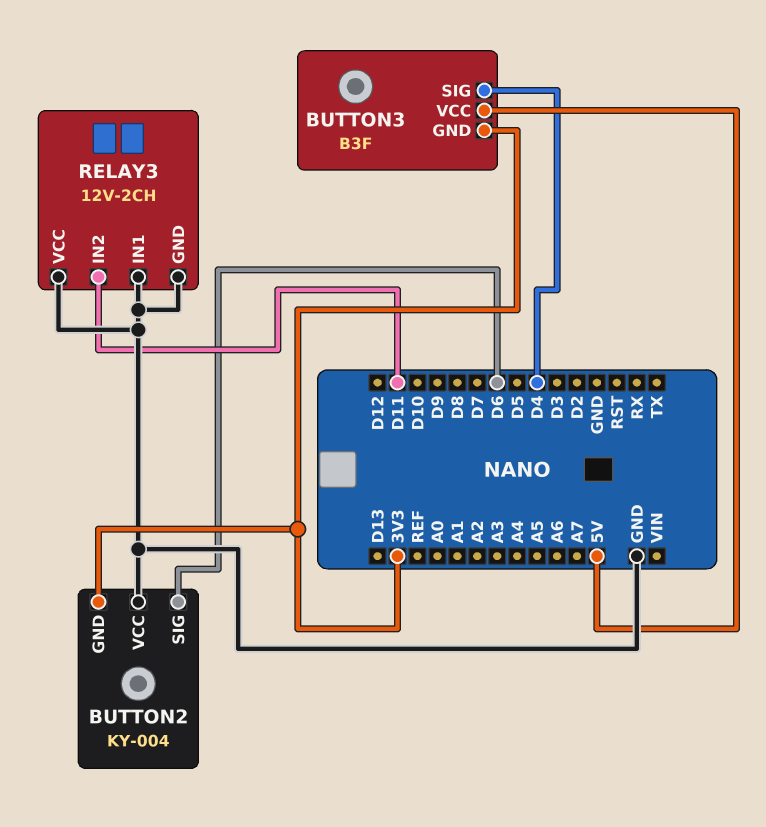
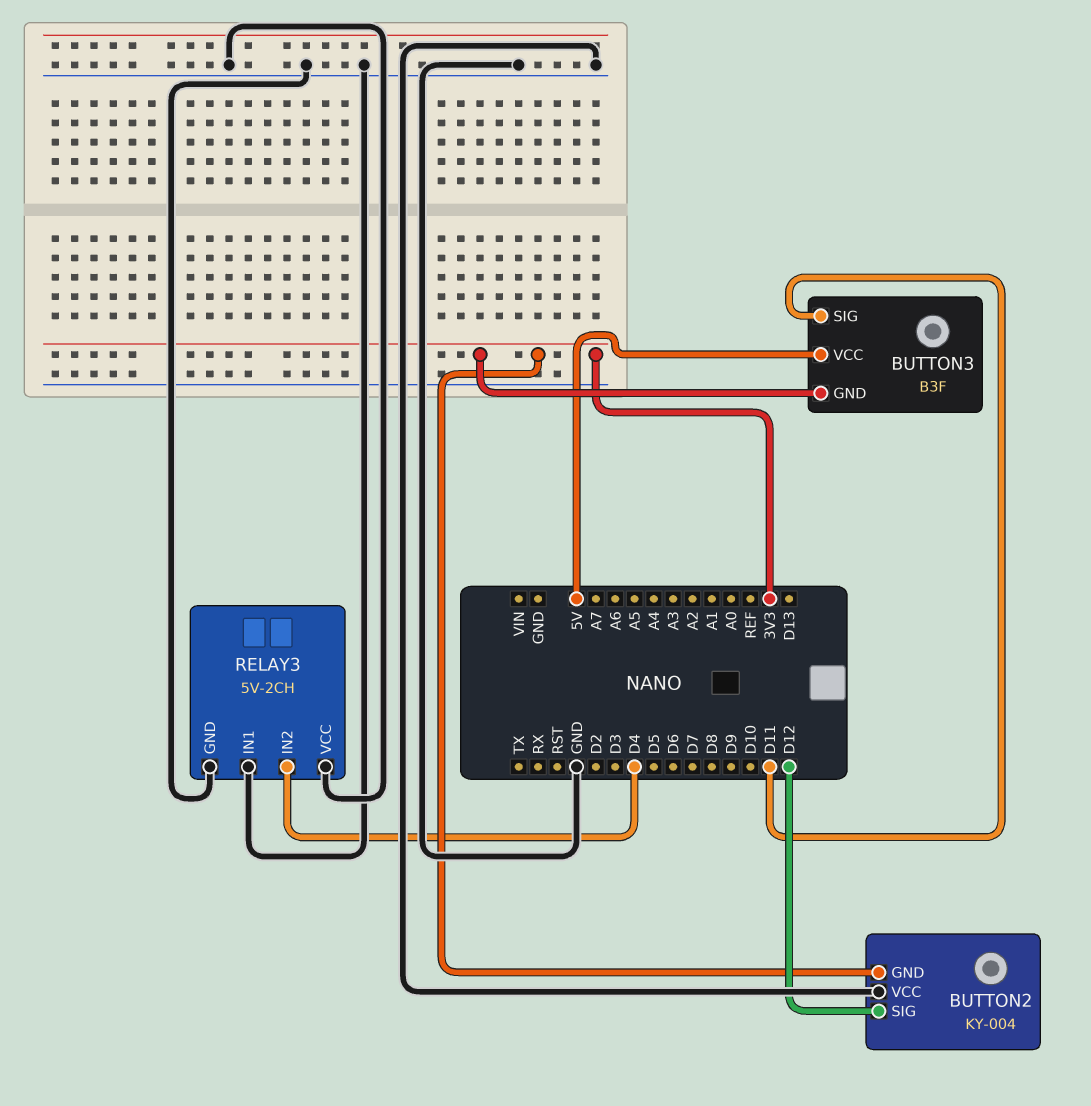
BUTTON2 pin SIG: D6 -> D12
BUTTON3 pin SIG: D4 -> D11
RELAY3: 12V-2CH -> 5V-2CH
RELAY3 pin IN2: D11 -> D4

